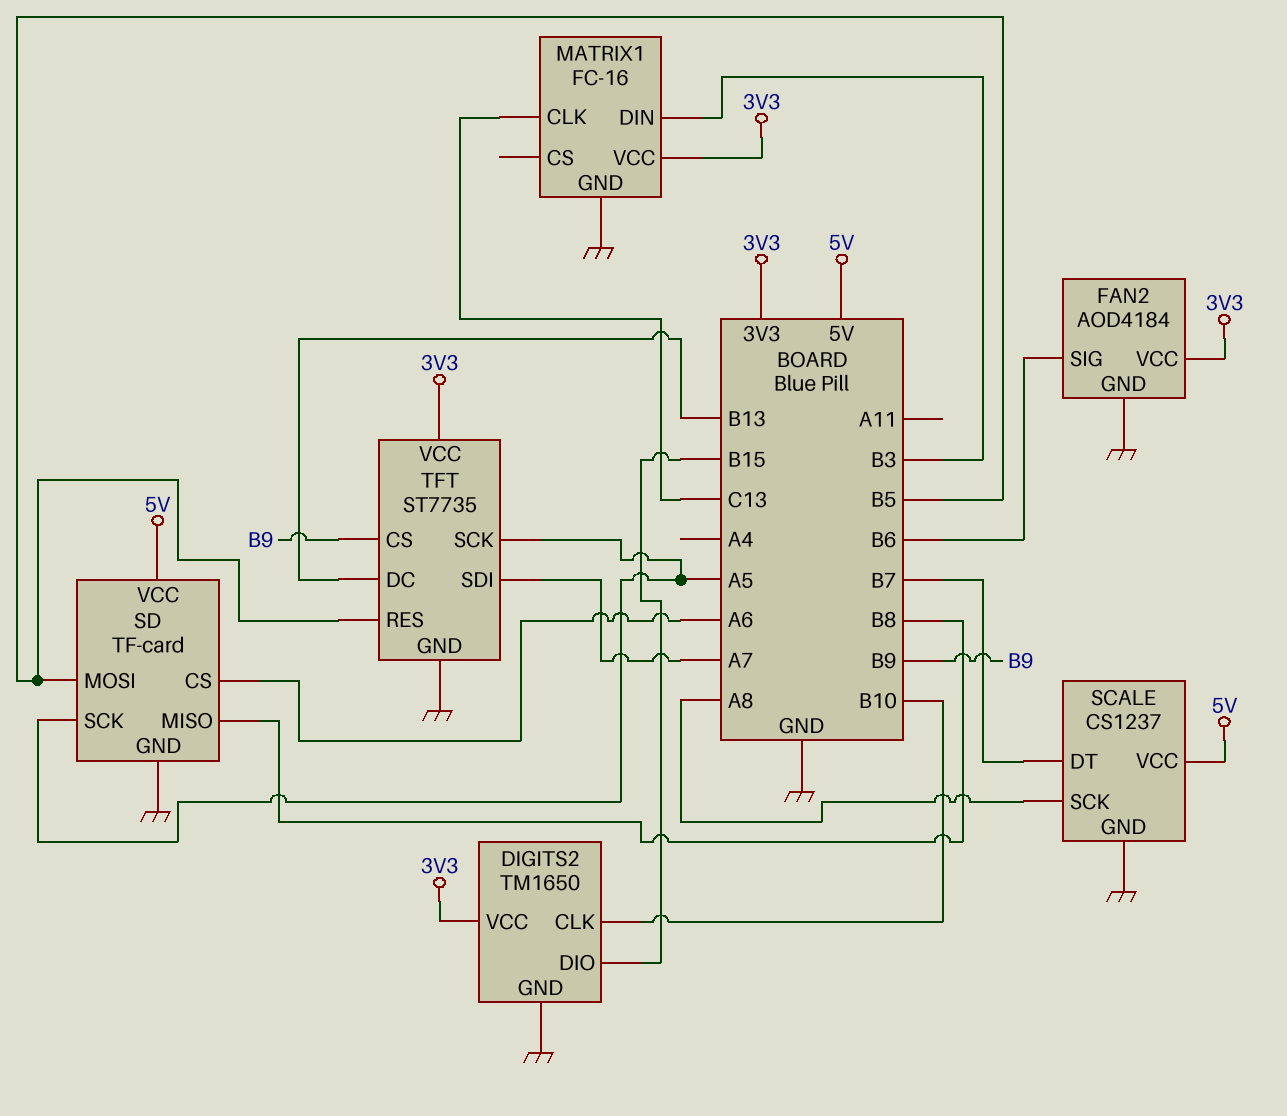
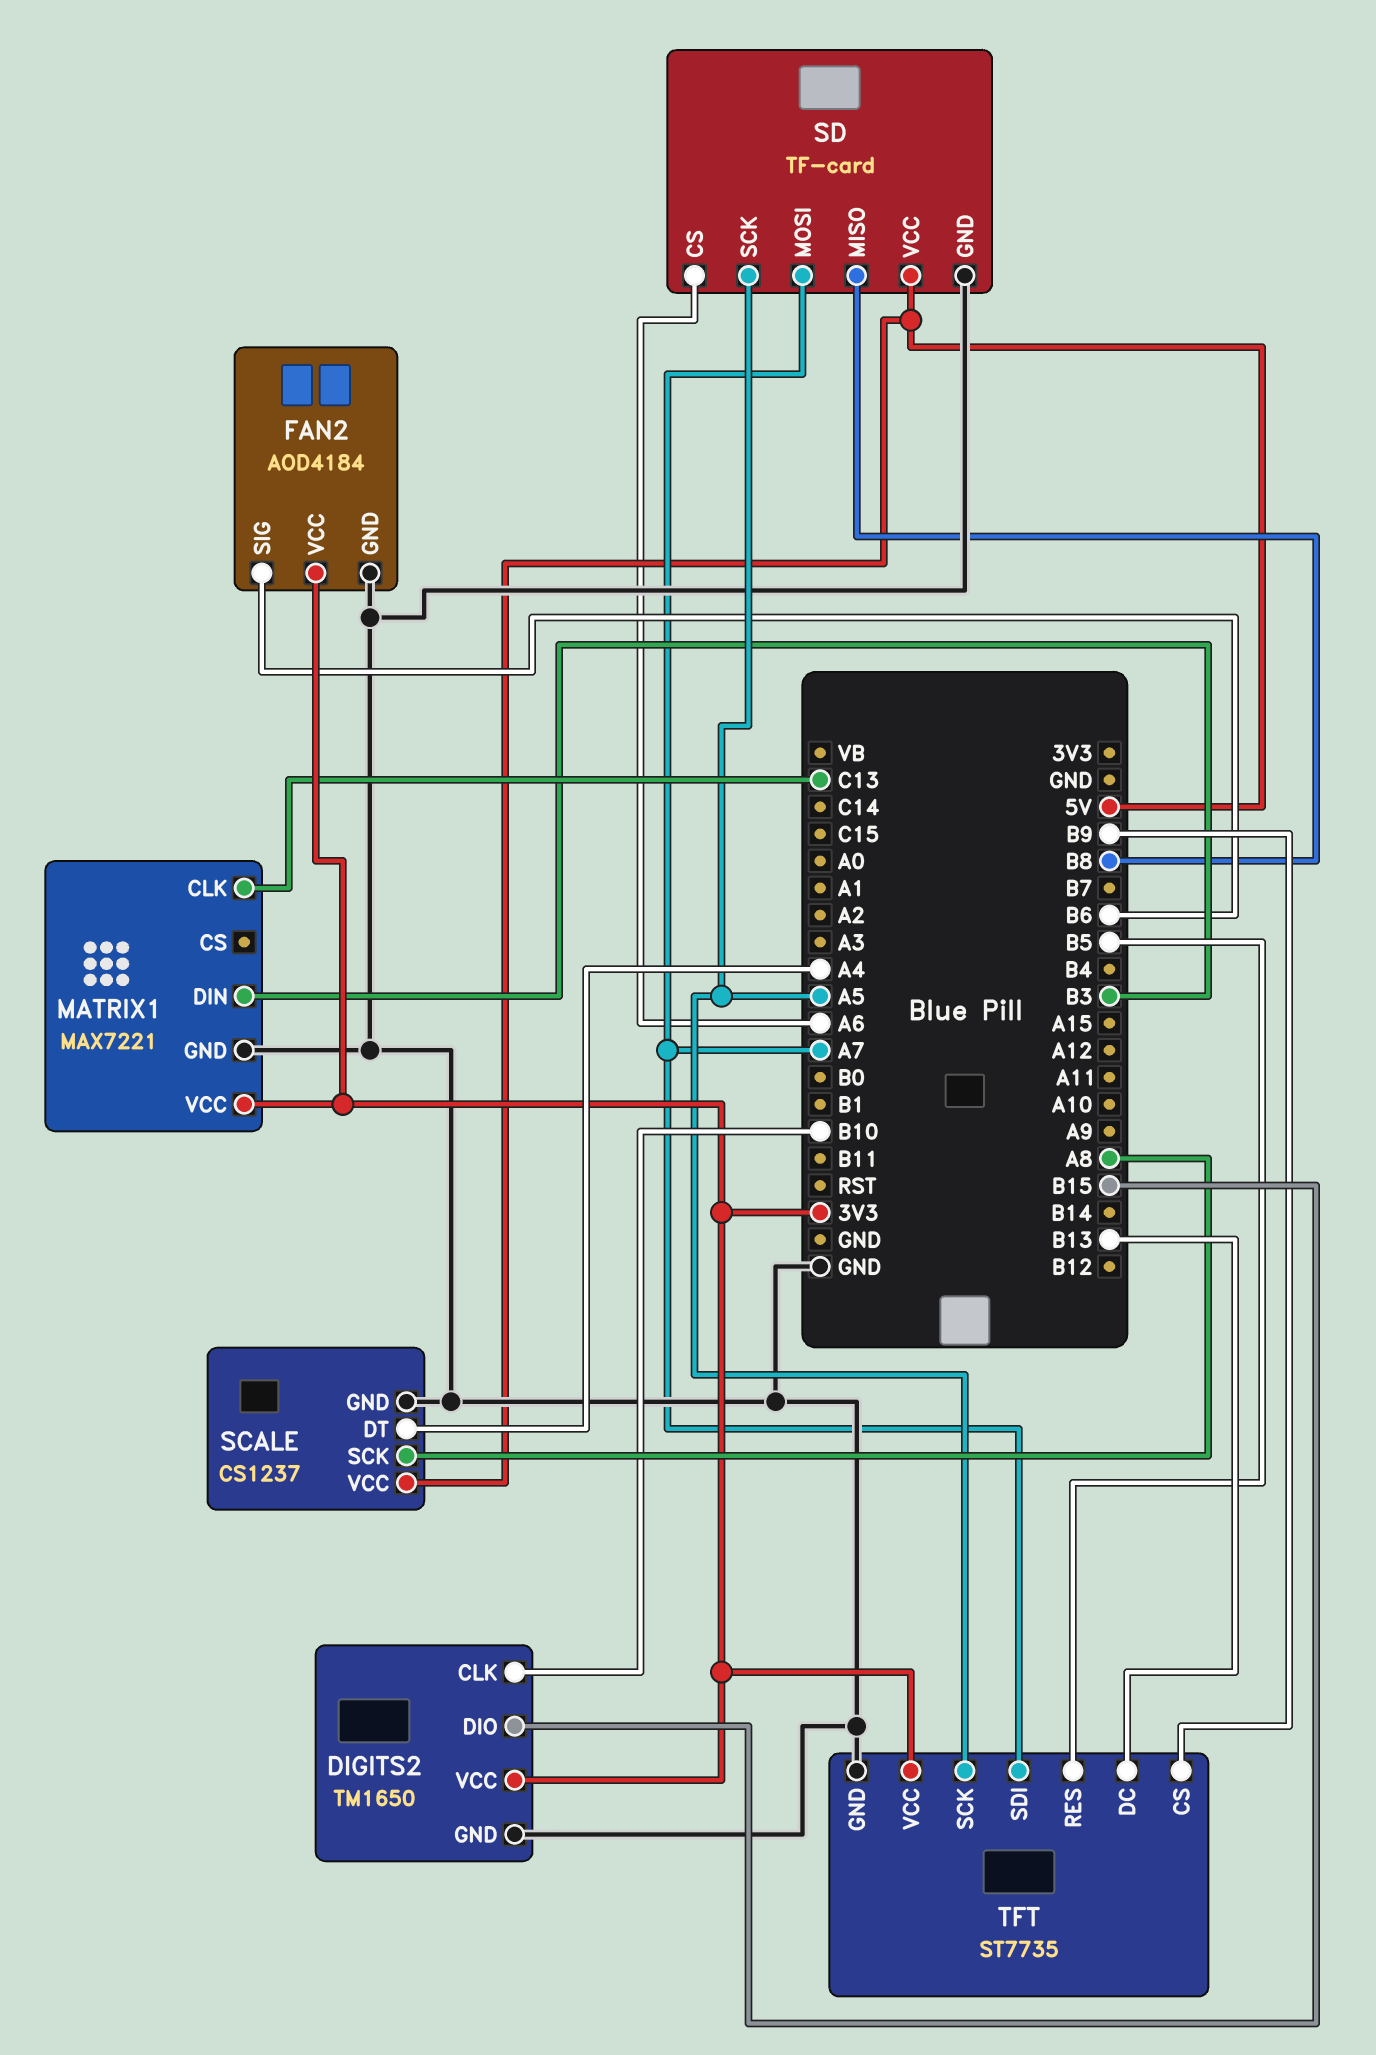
MATRIX1: FC-16 -> MAX7221
SCALE pin DT: B7 -> A4
SD pin MOSI: B5 -> A7

